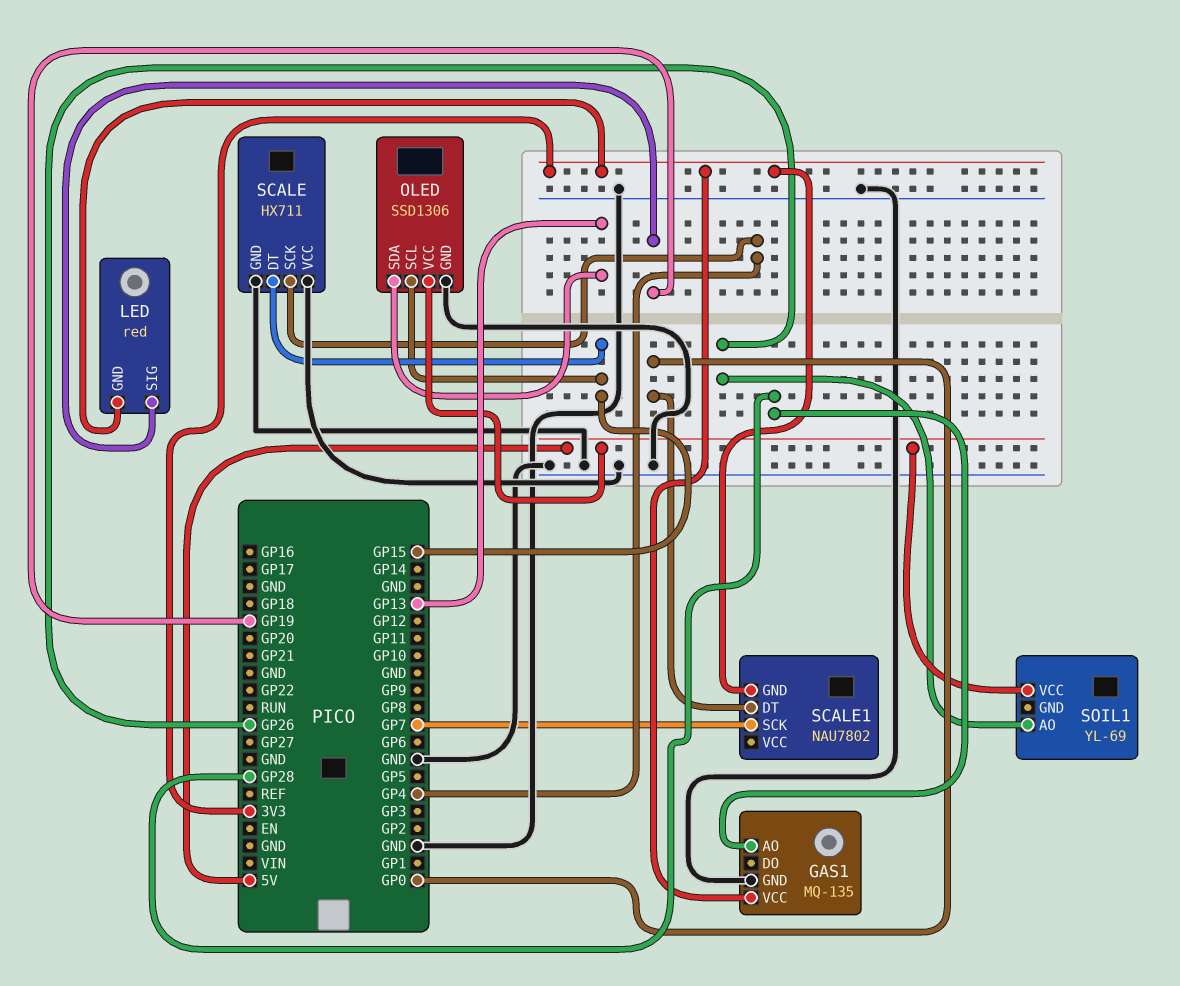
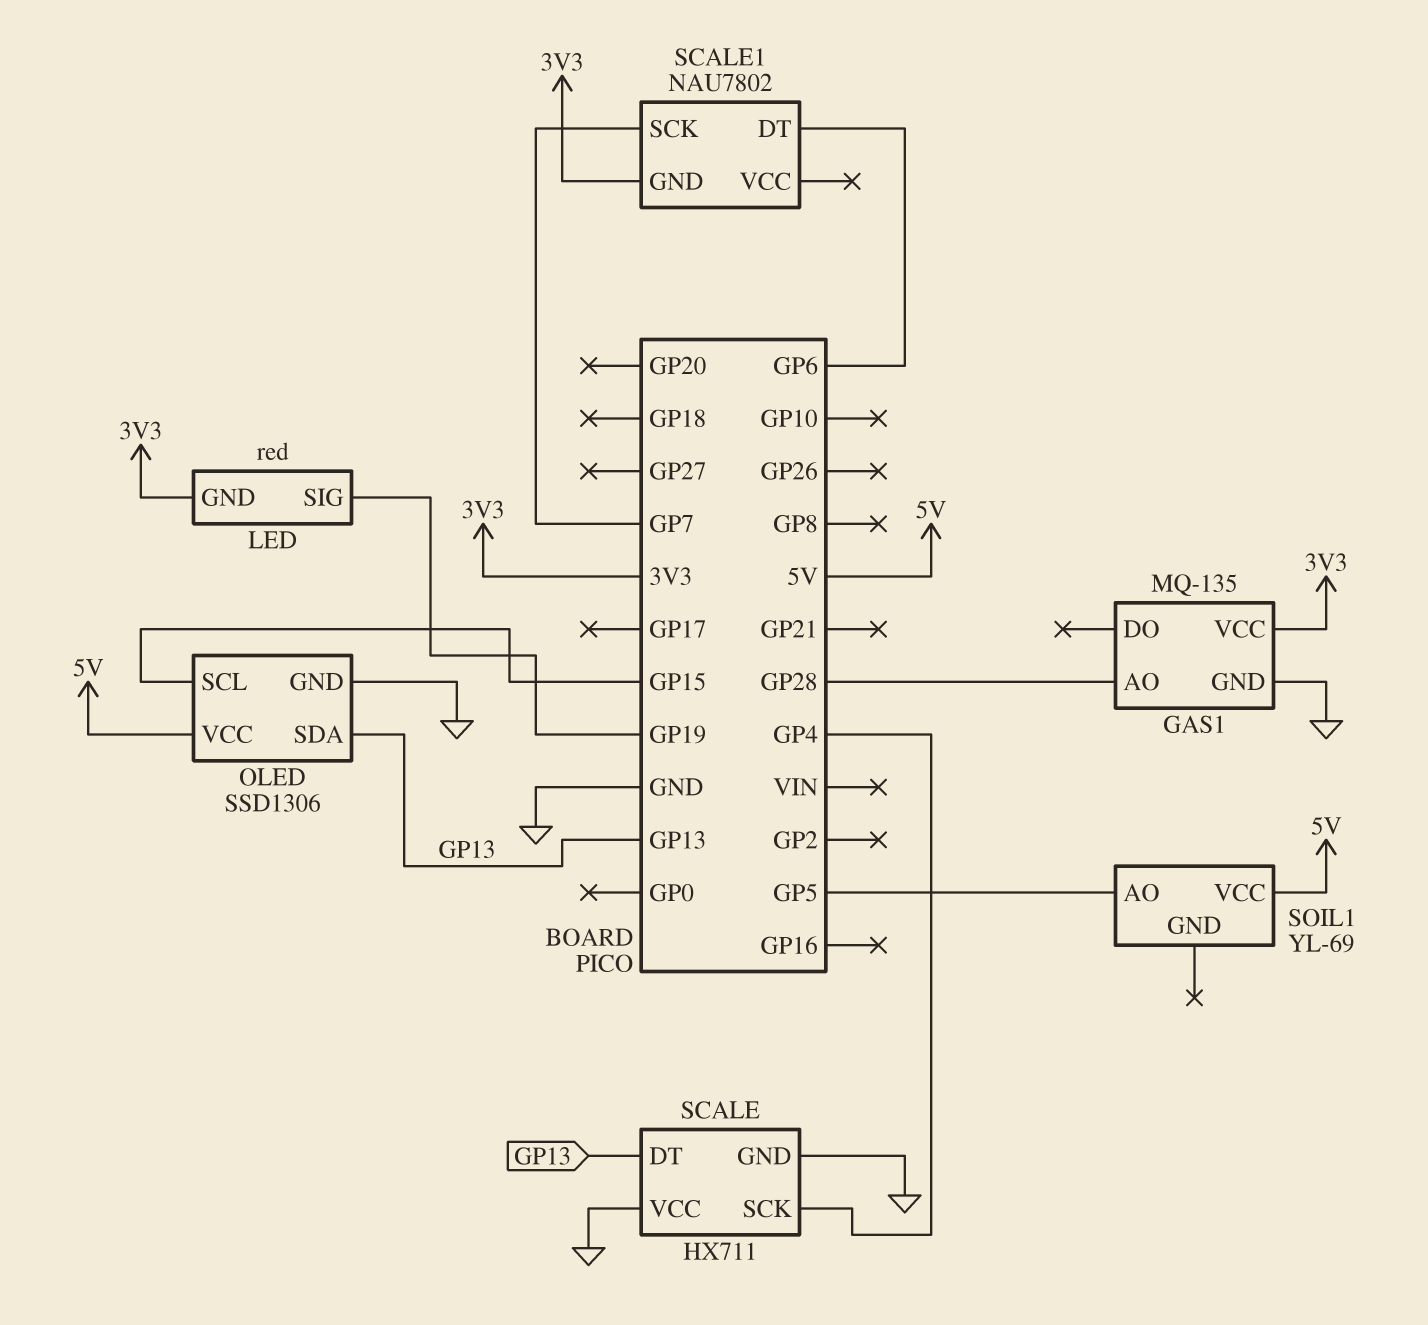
SCALE pin DT: GP15 -> GP13
SCALE1 pin DT: GP0 -> GP6
SOIL1 pin AO: GP26 -> GP5

